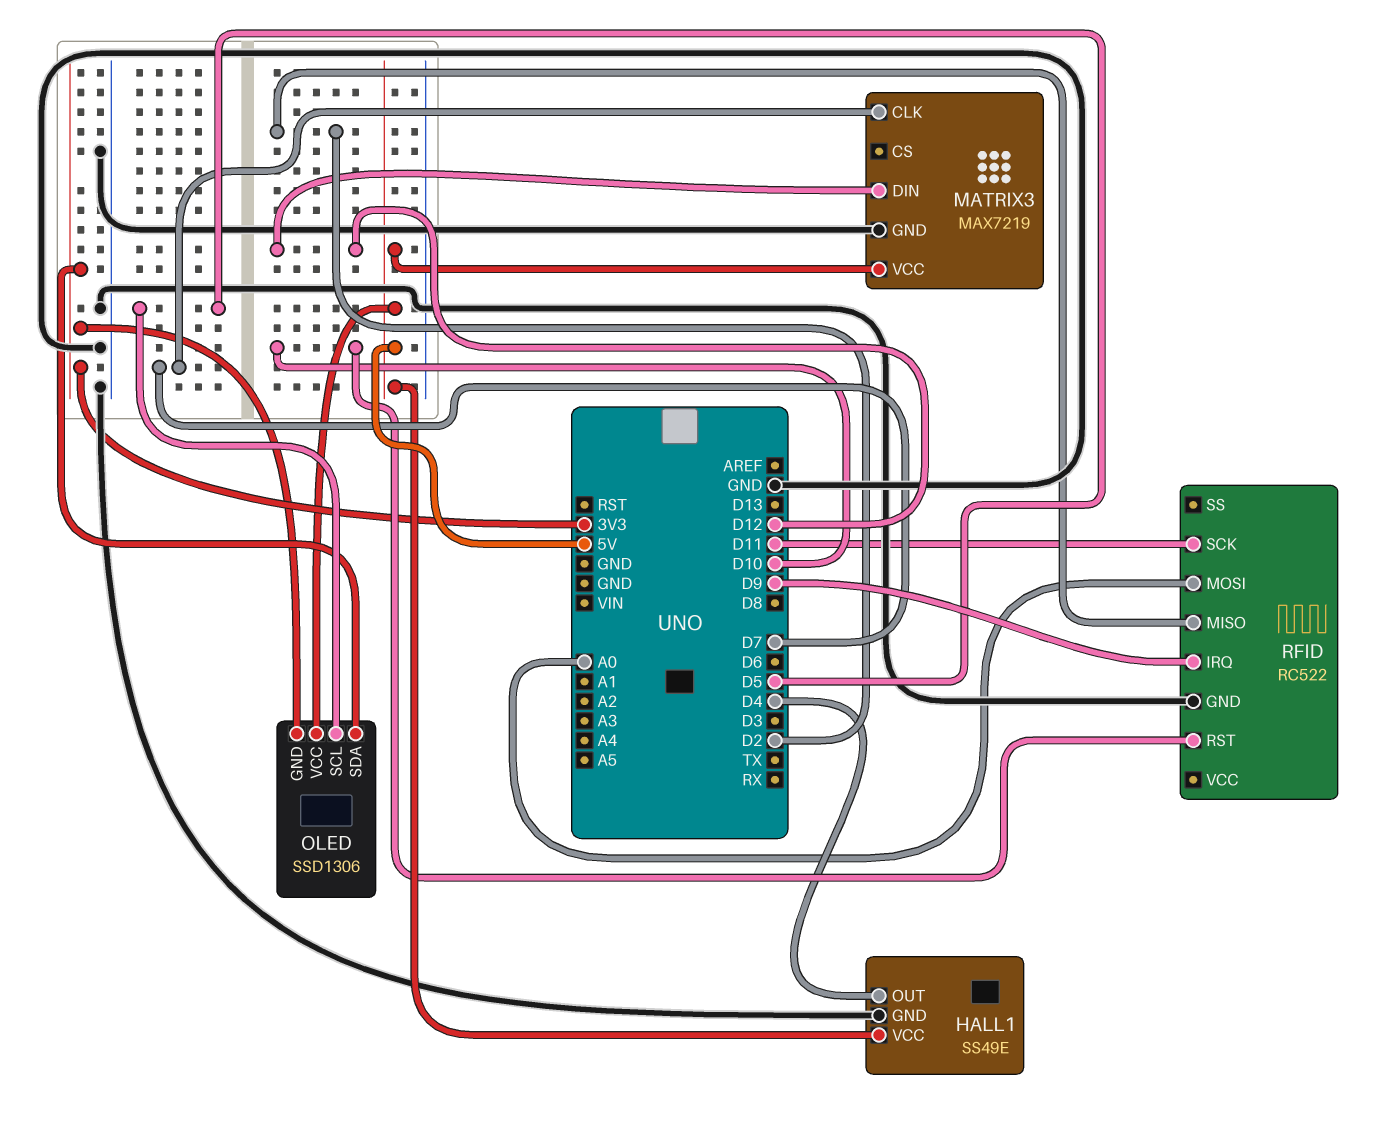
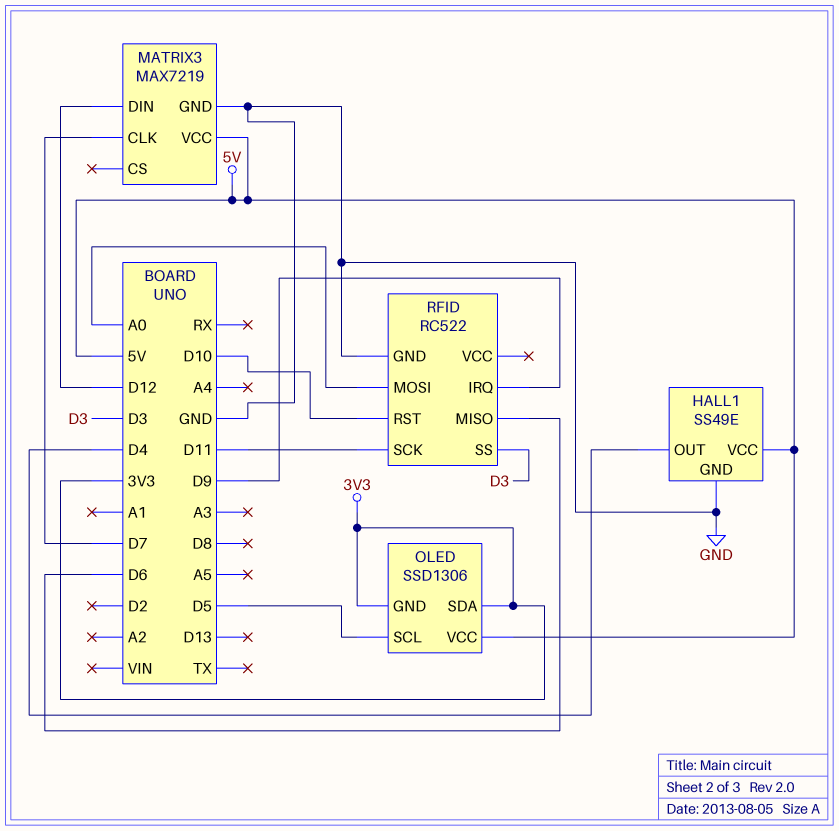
RFID pin MISO: D2 -> D6
RFID pin SS: none -> D3

